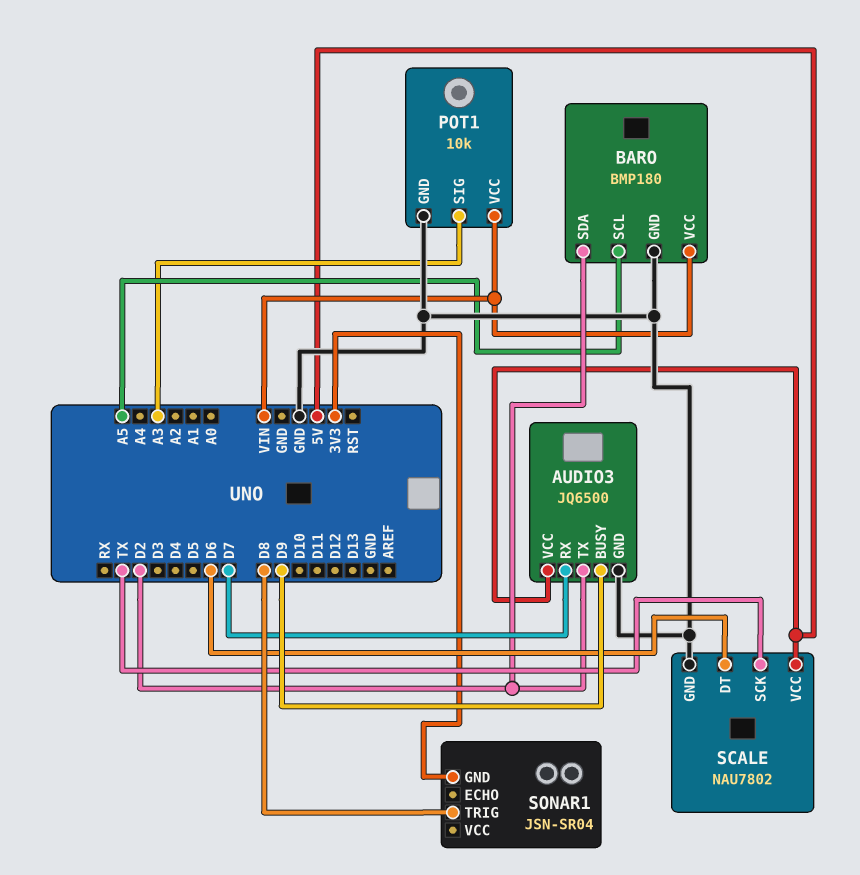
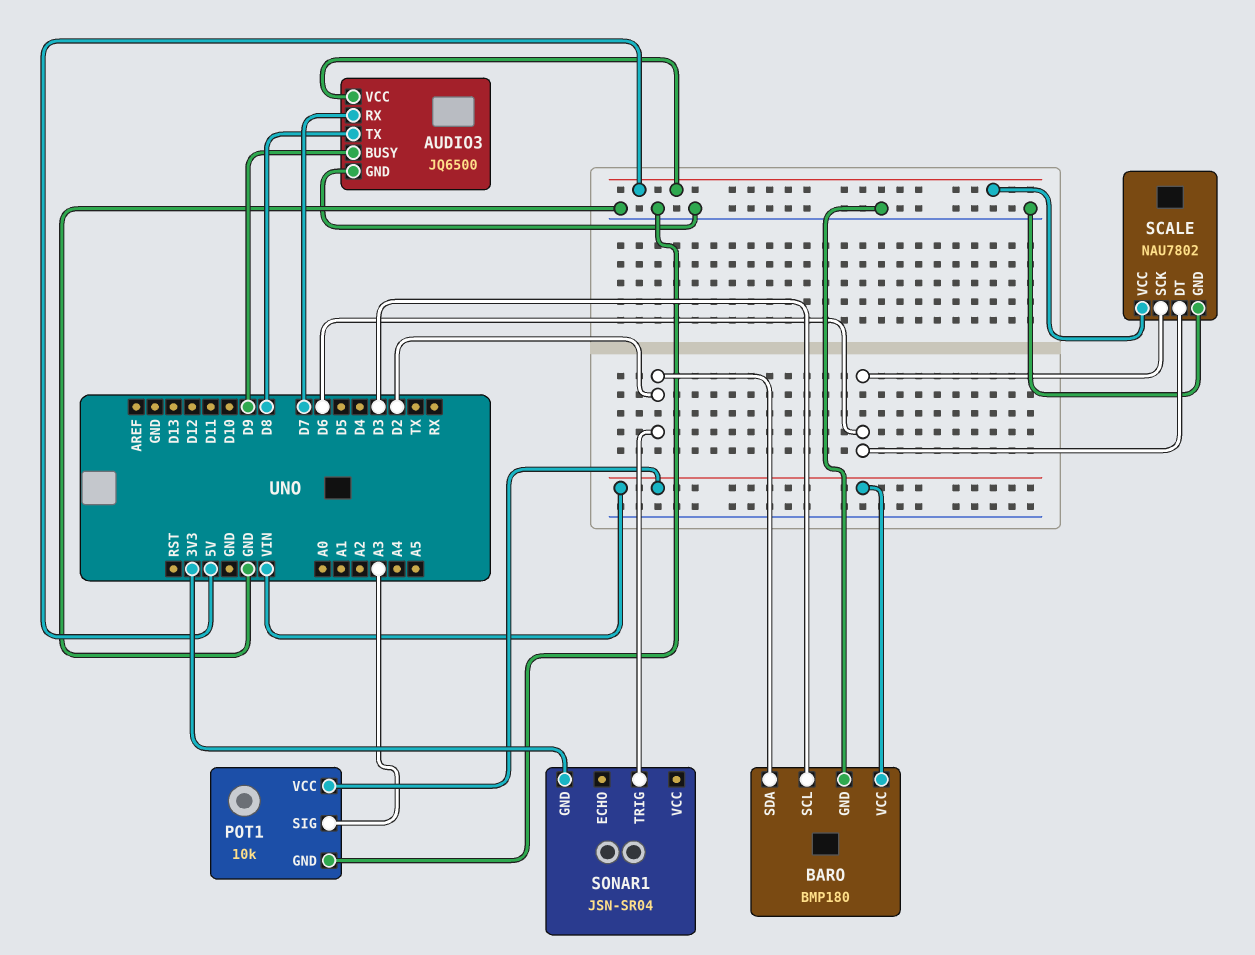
AUDIO3 pin TX: D2 -> D8
BARO pin SCL: A5 -> D3
SCALE pin SCK: TX -> D6
SONAR1 pin TRIG: D8 -> D2

